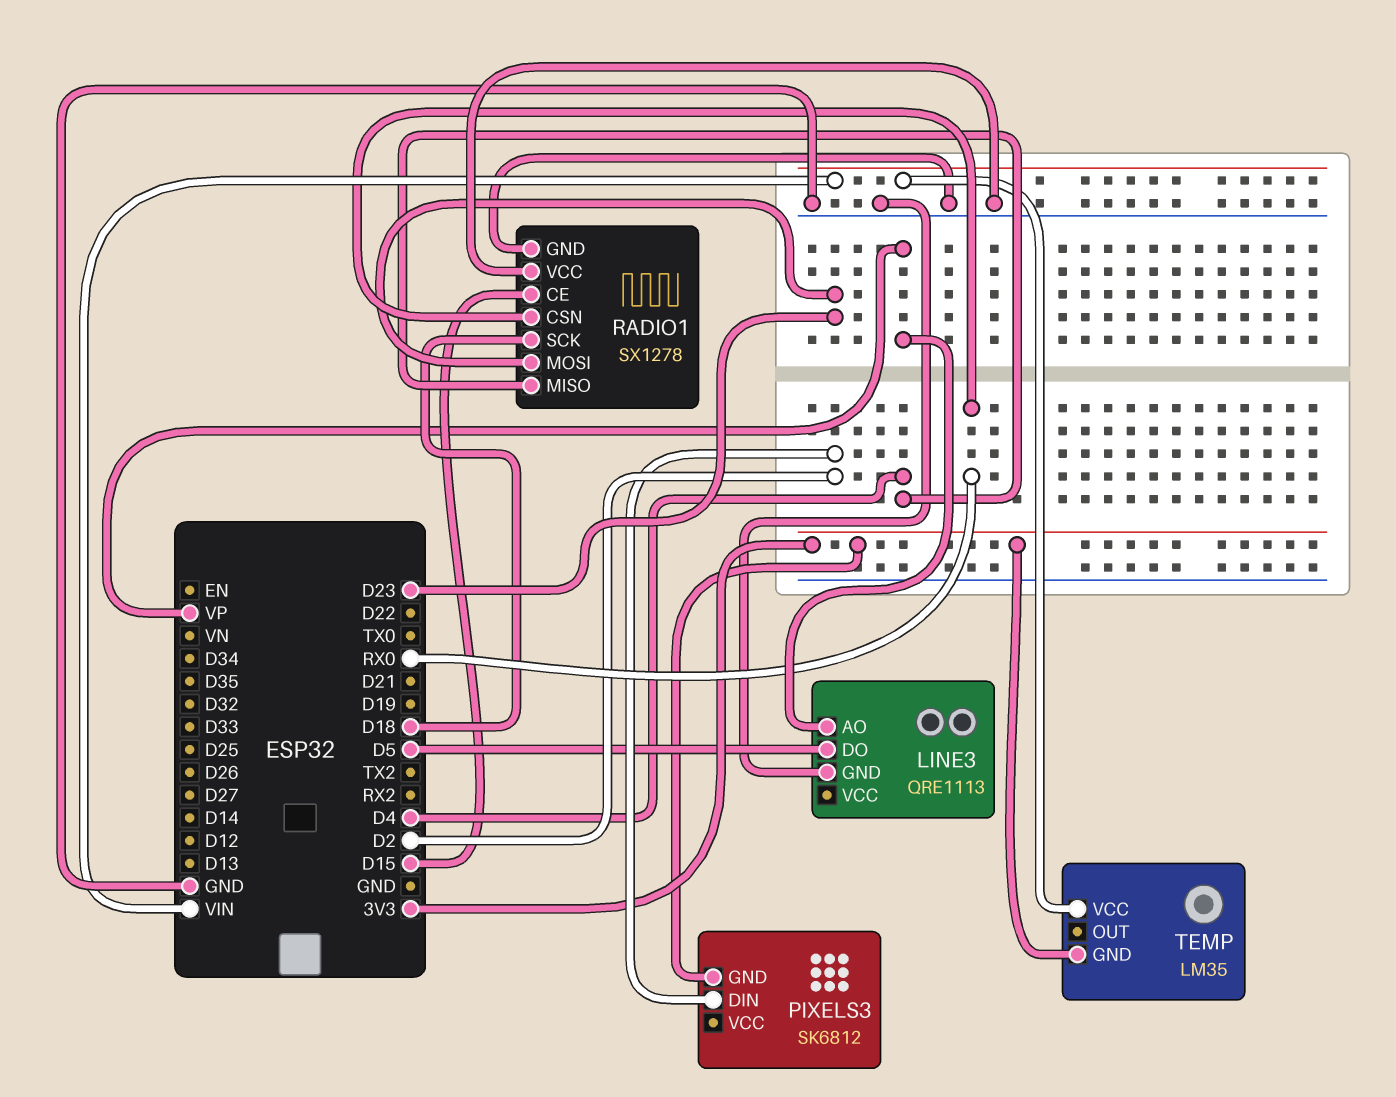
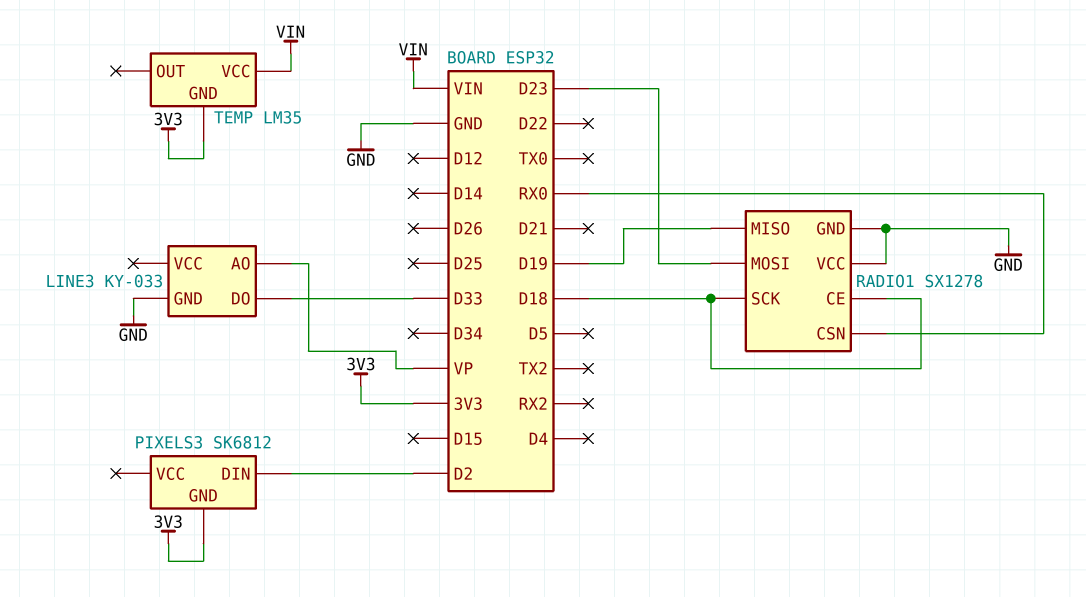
LINE3: QRE1113 -> KY-033
LINE3 pin DO: D5 -> D33
RADIO1 pin CE: D15 -> D18
RADIO1 pin MISO: D4 -> D19

